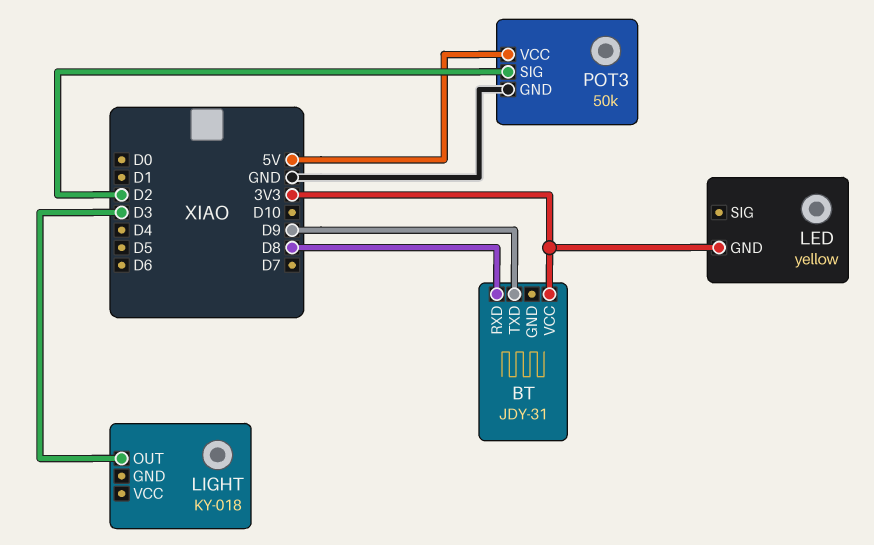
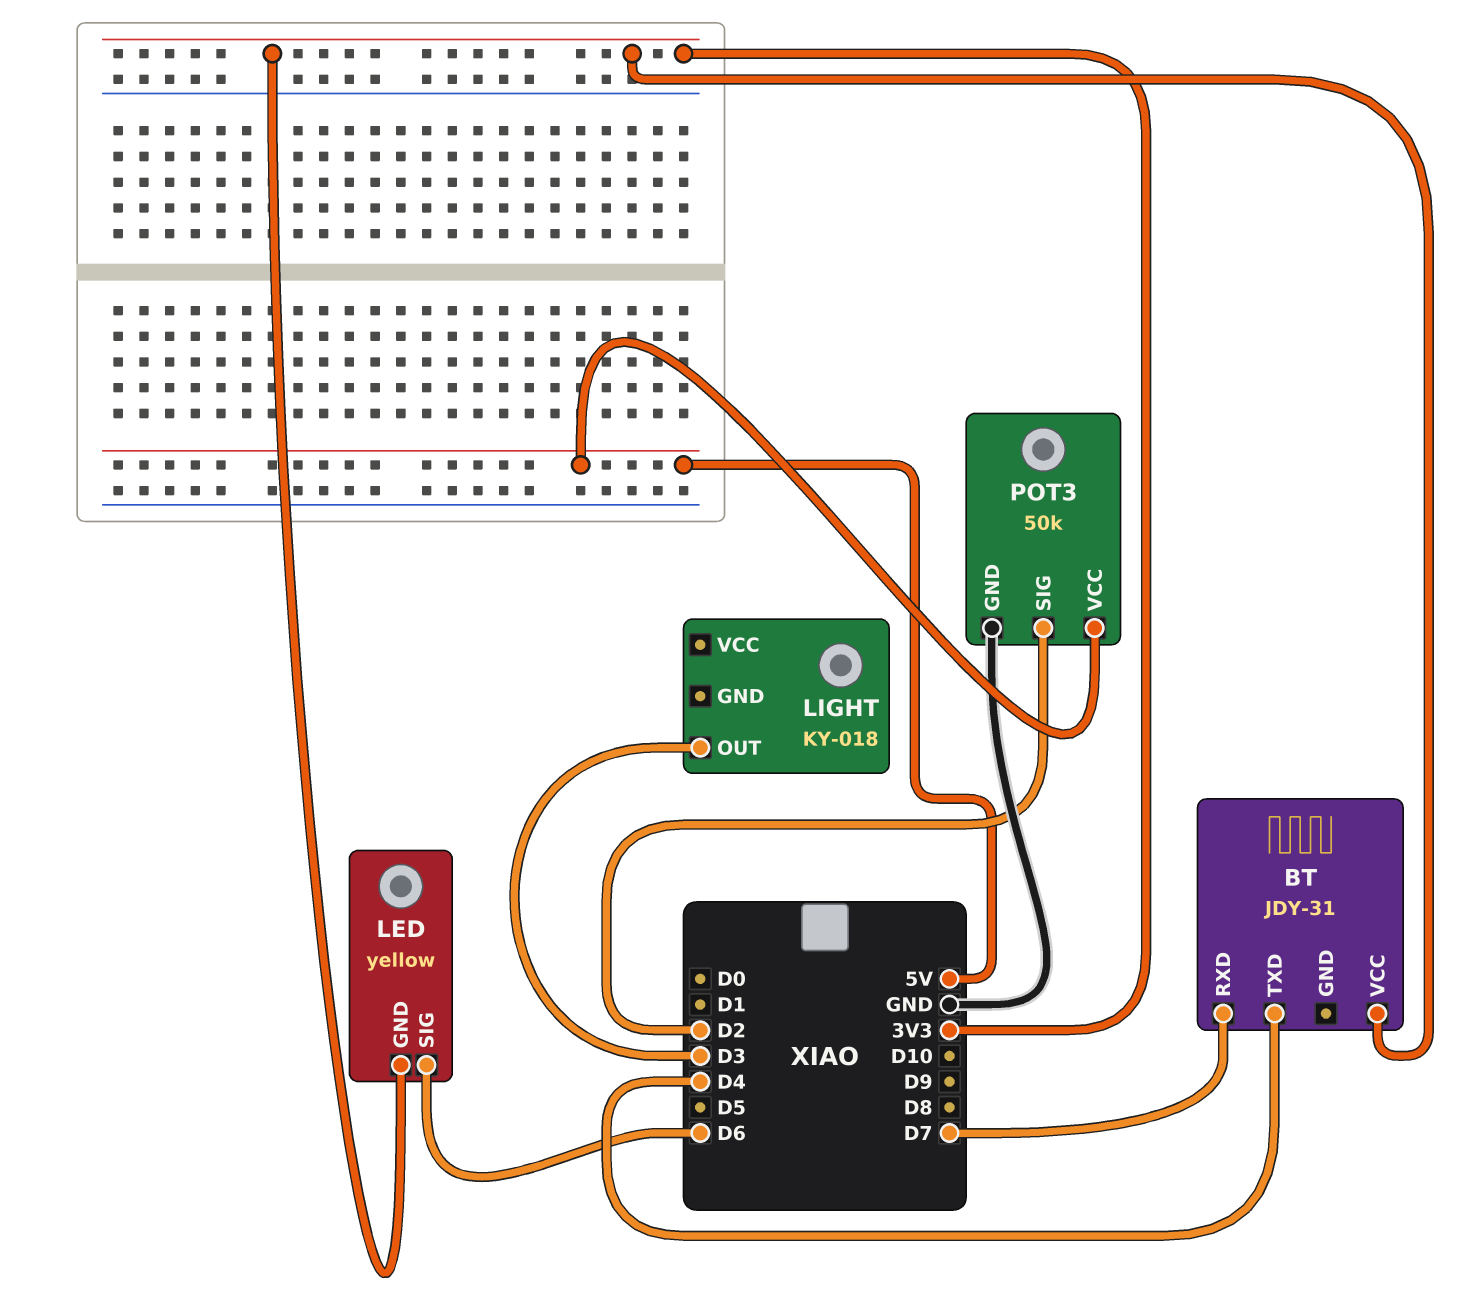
BT pin RXD: D8 -> D7
BT pin TXD: D9 -> D4
LED pin SIG: none -> D6

